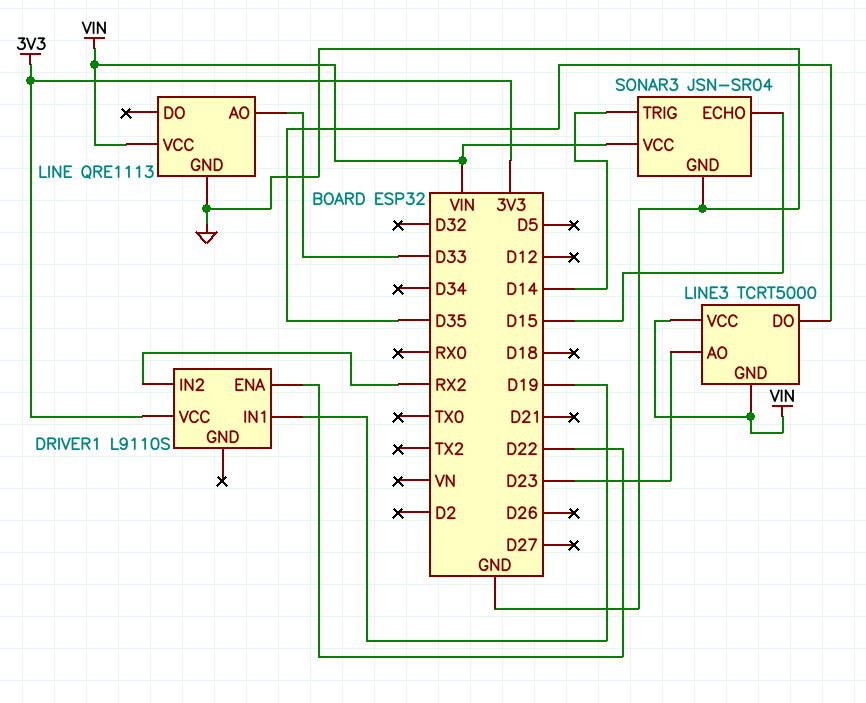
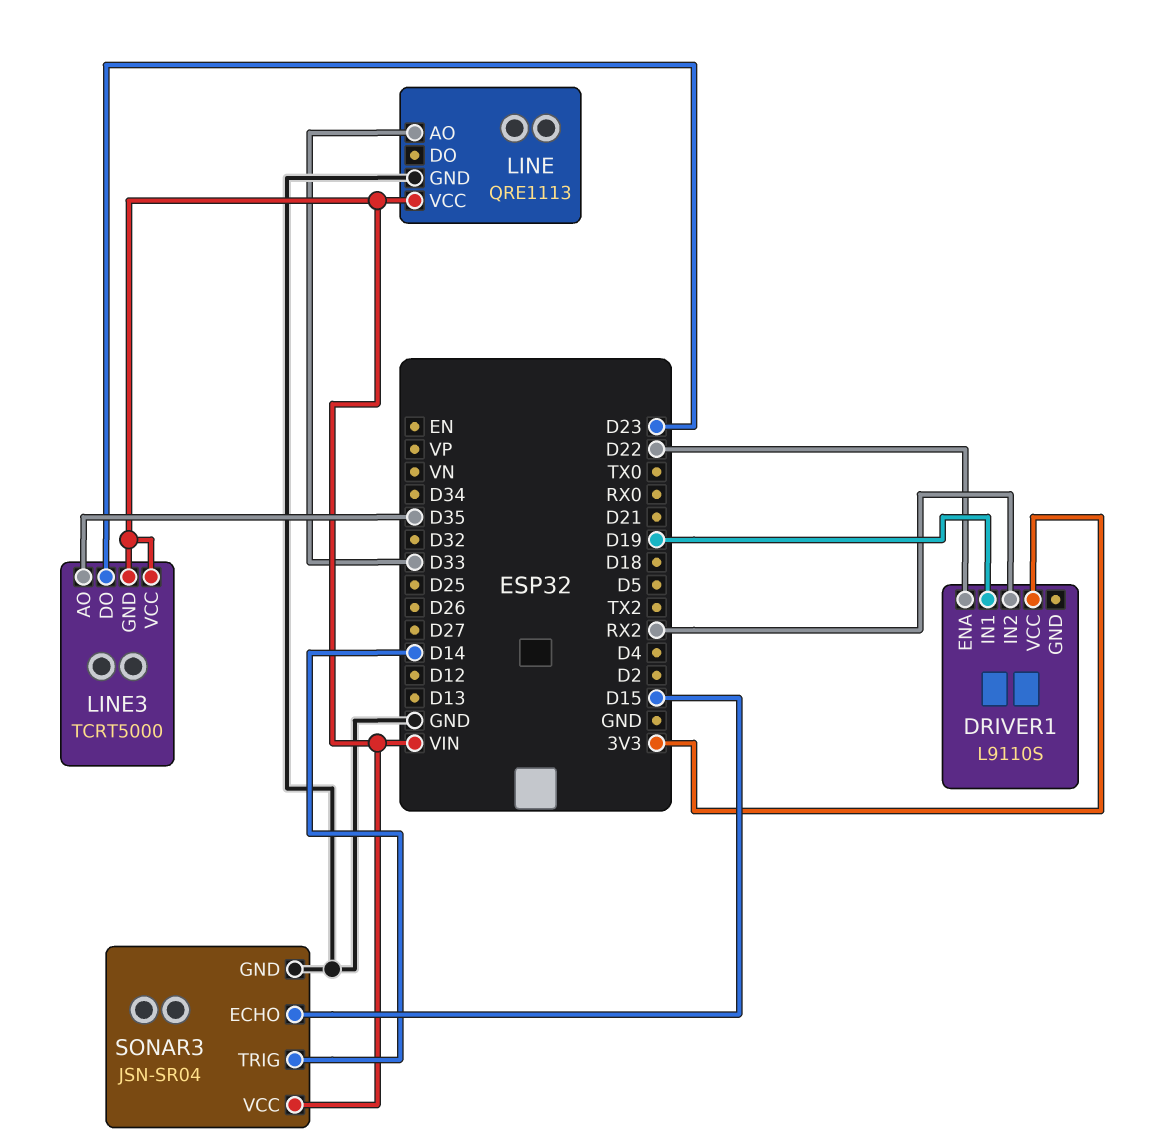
LINE3 pin AO: D23 -> D35
LINE3 pin DO: D35 -> D23

